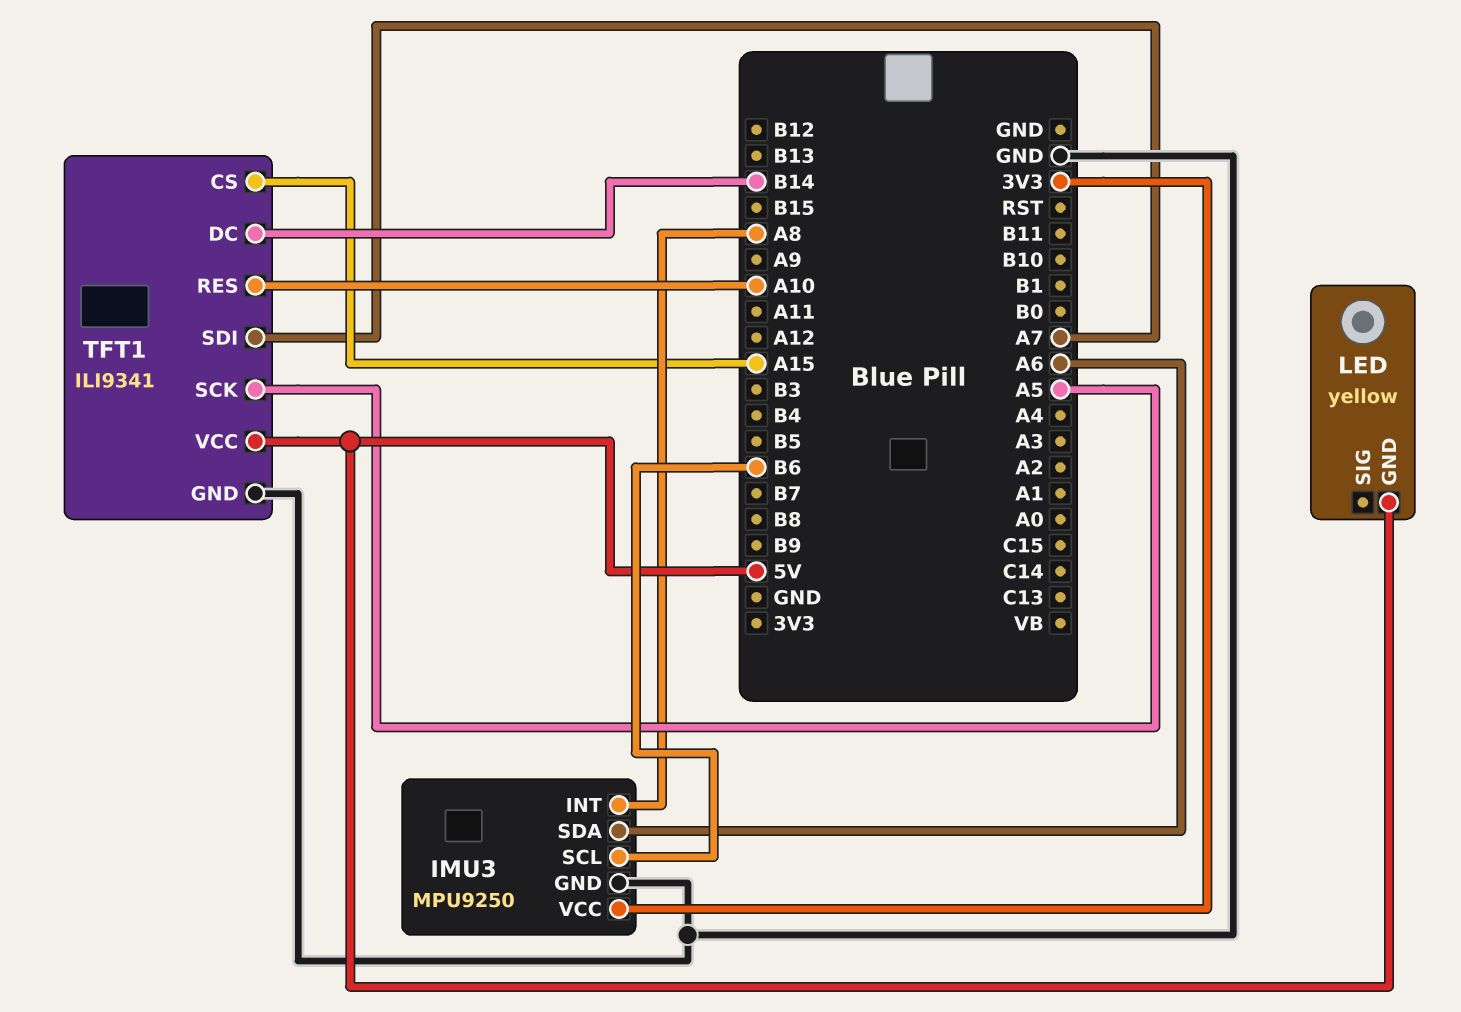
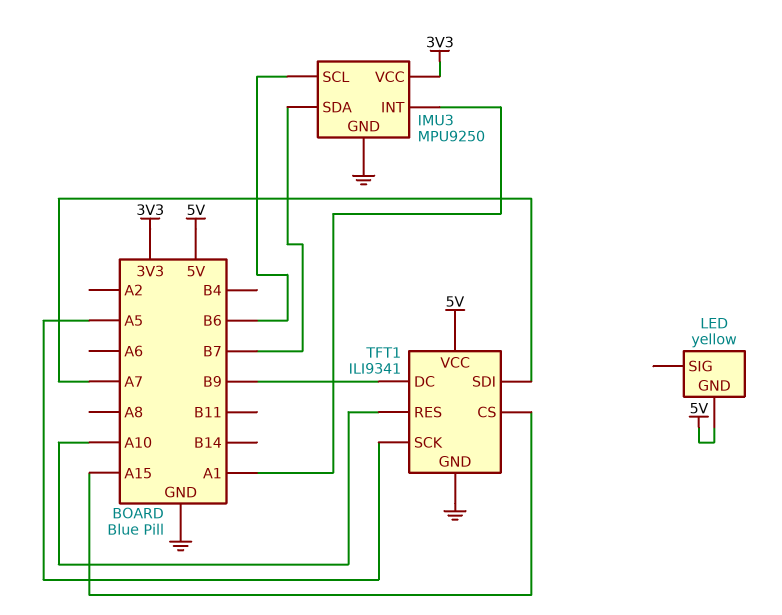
IMU3 pin INT: A8 -> A1
IMU3 pin SDA: A6 -> B7
TFT1 pin DC: B14 -> B9

